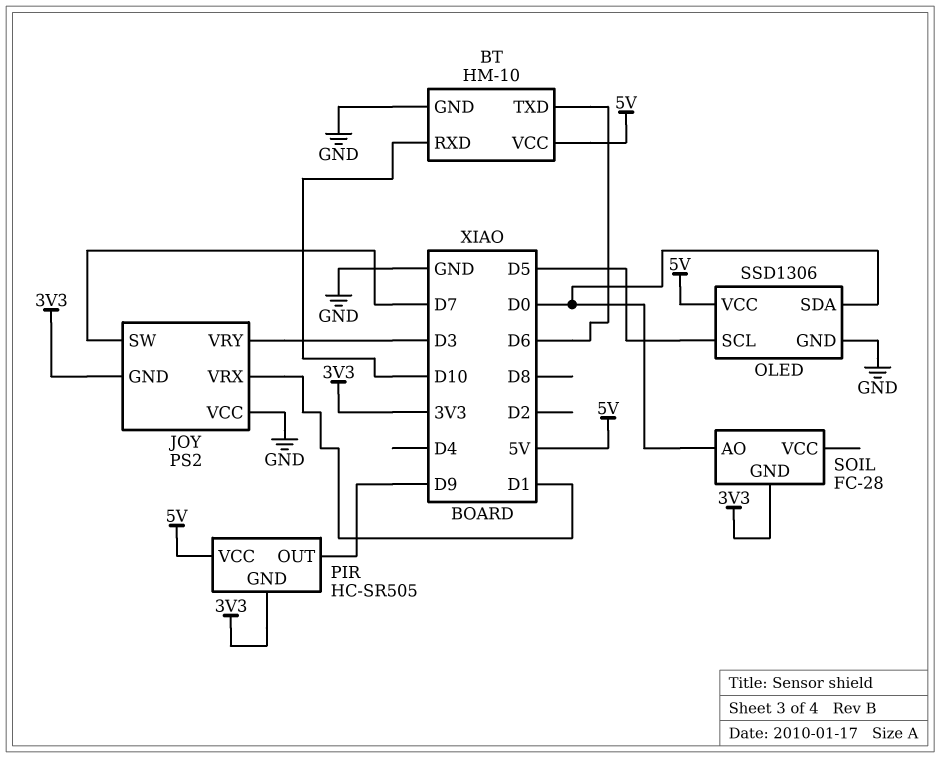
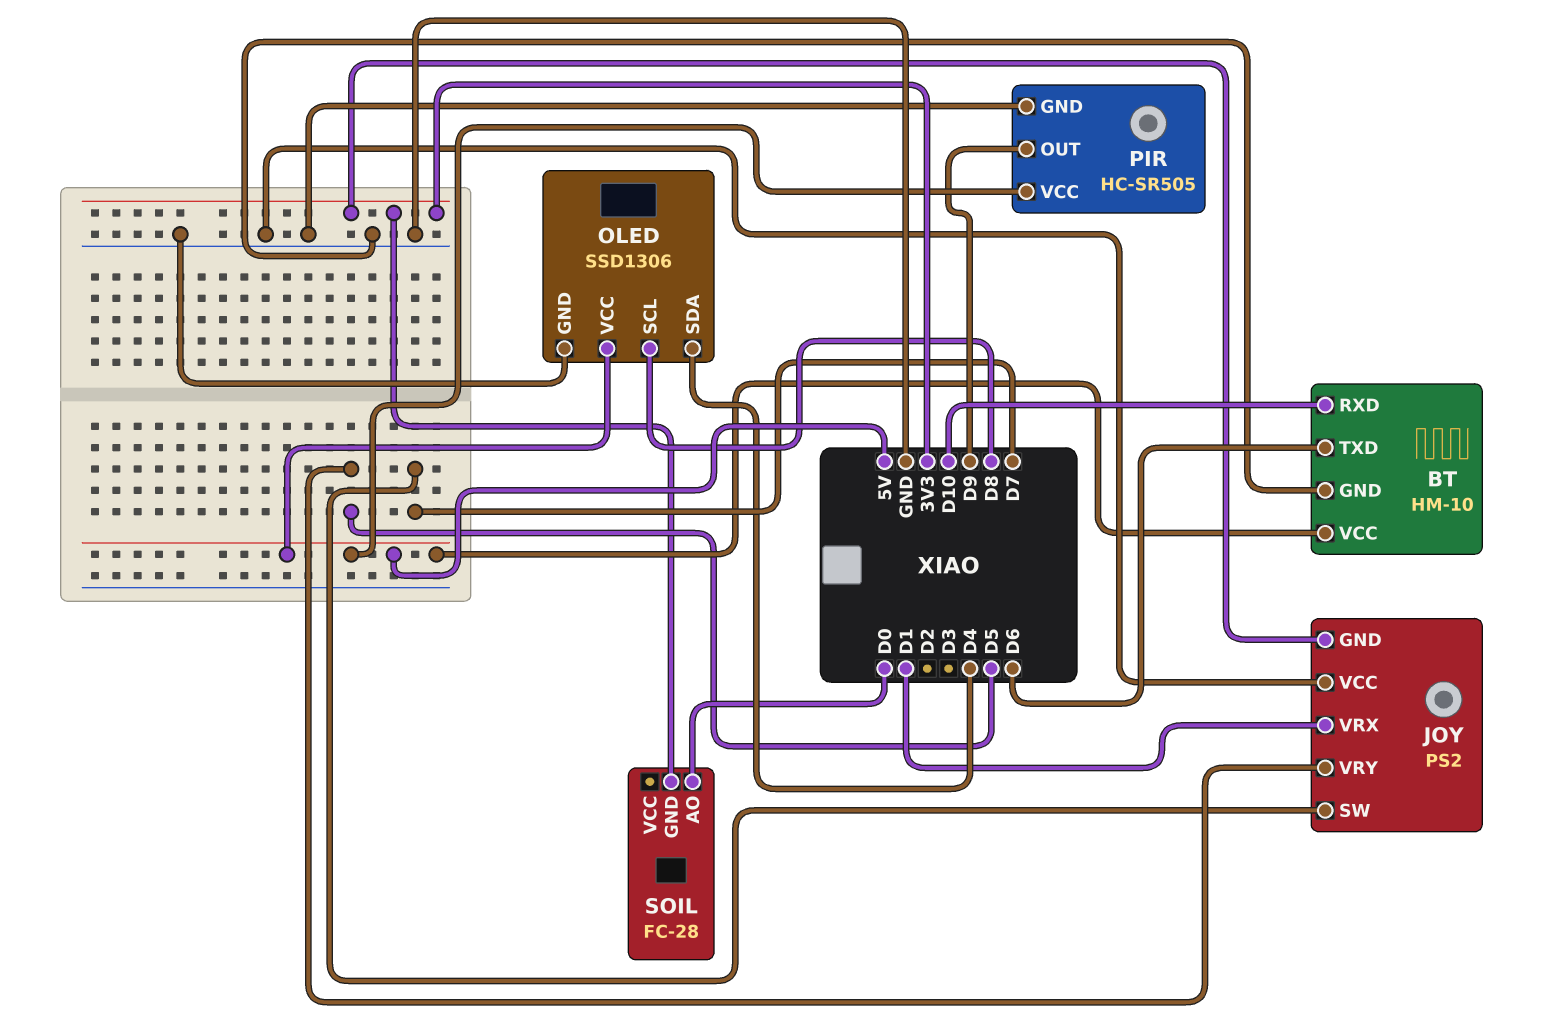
JOY pin VRY: D3 -> D5
OLED pin SCL: D5 -> D8
OLED pin SDA: D0 -> D4
PIR pin GND: 3V3 -> GND

